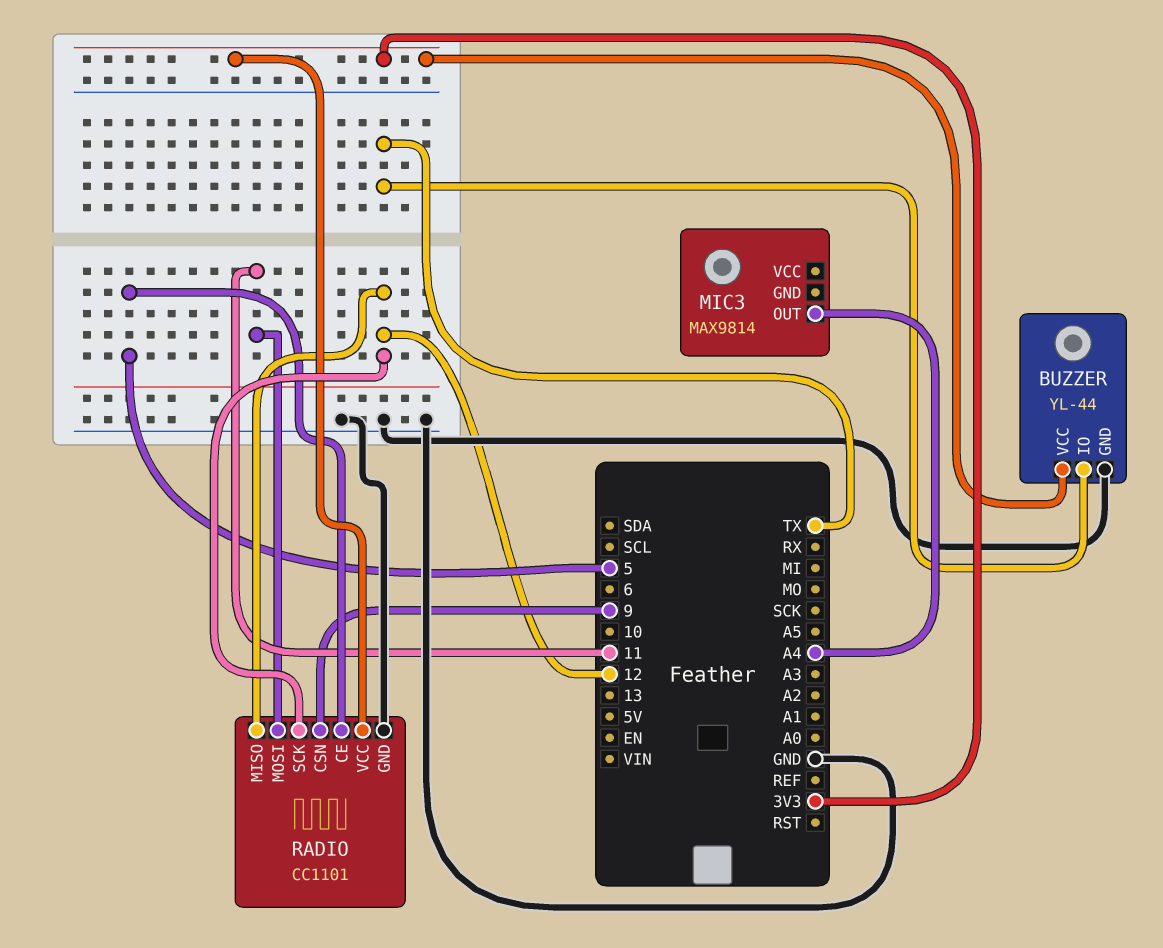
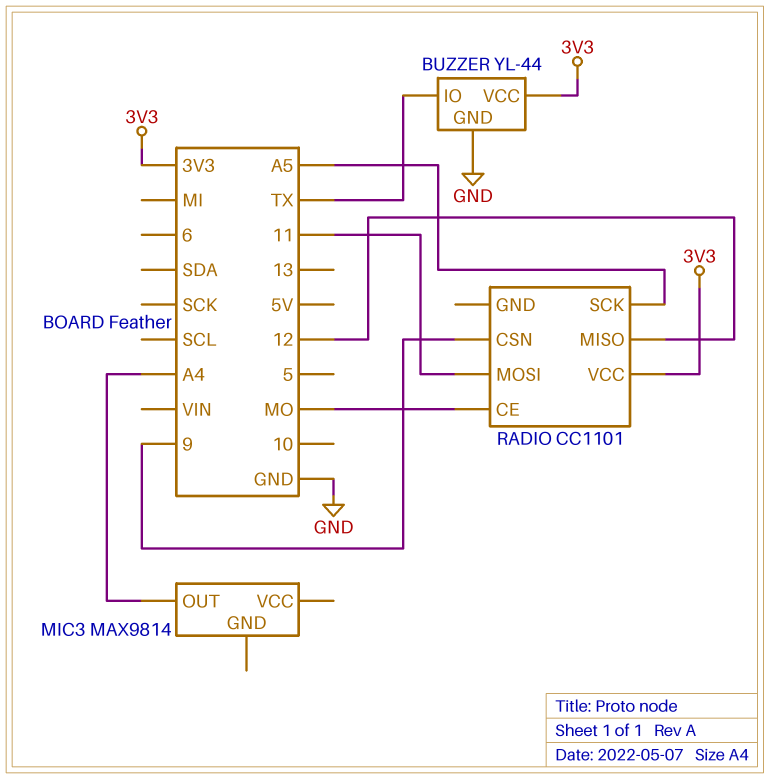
RADIO pin CE: 5 -> MO
RADIO pin GND: GND -> none
RADIO pin SCK: 12 -> A5

